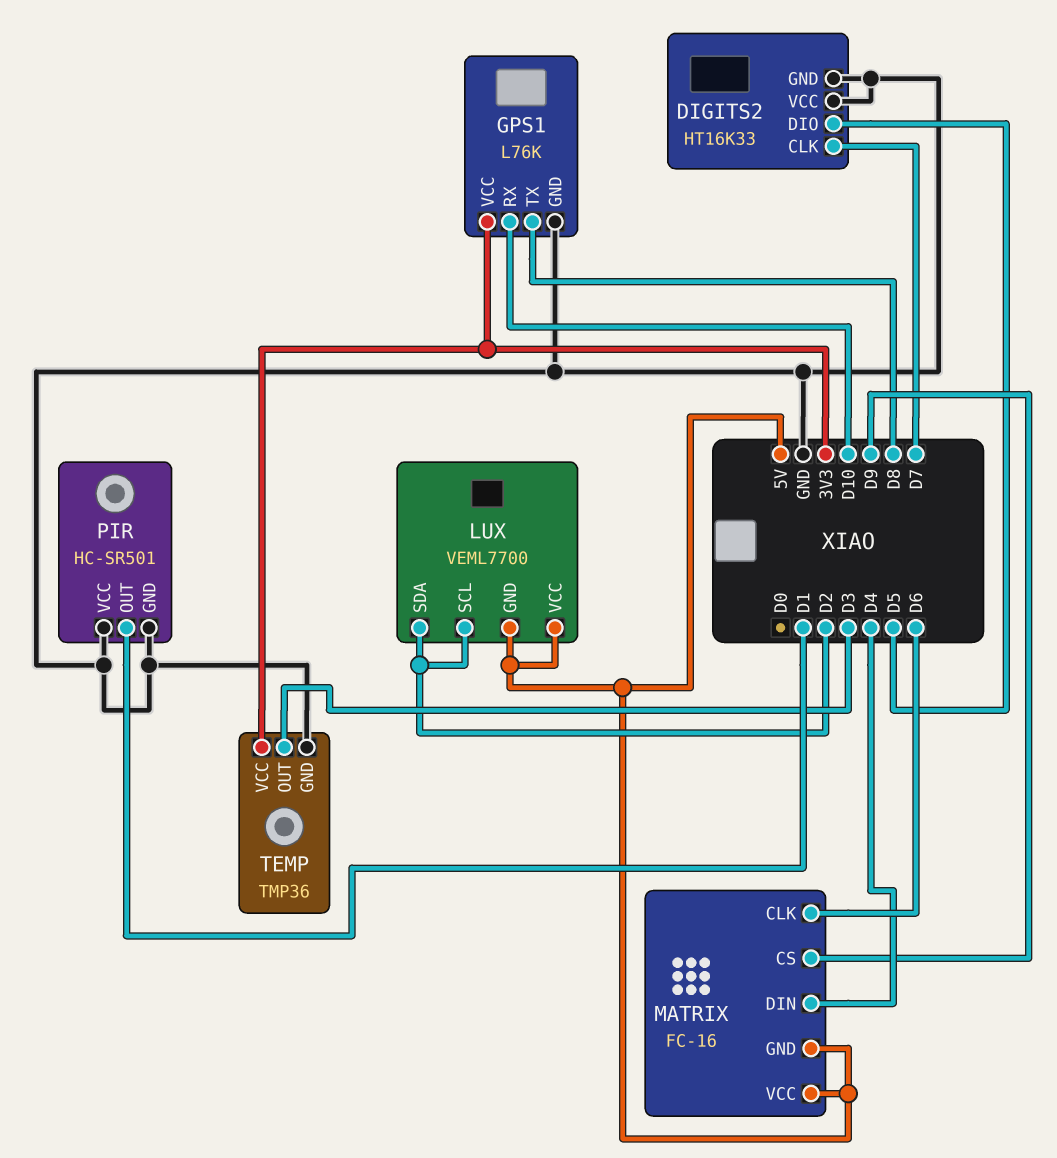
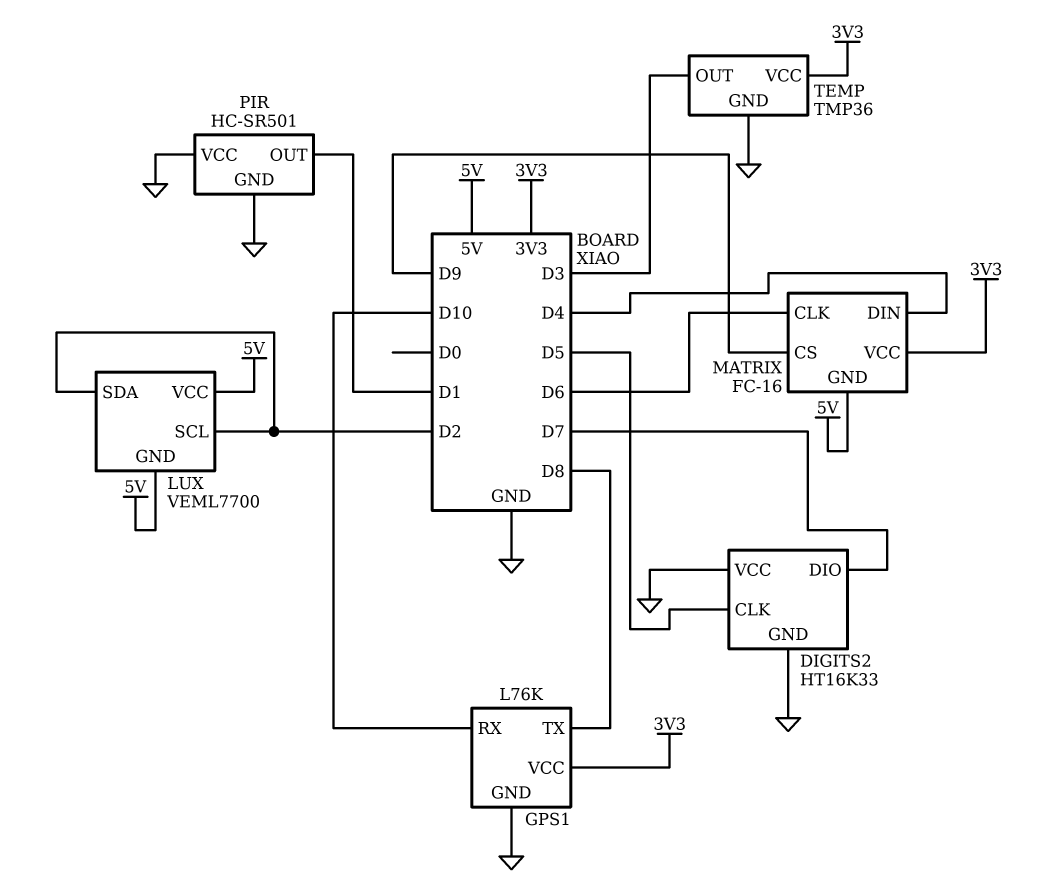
DIGITS2 pin CLK: D7 -> D5
DIGITS2 pin DIO: D5 -> D7
MATRIX pin VCC: 5V -> 3V3

